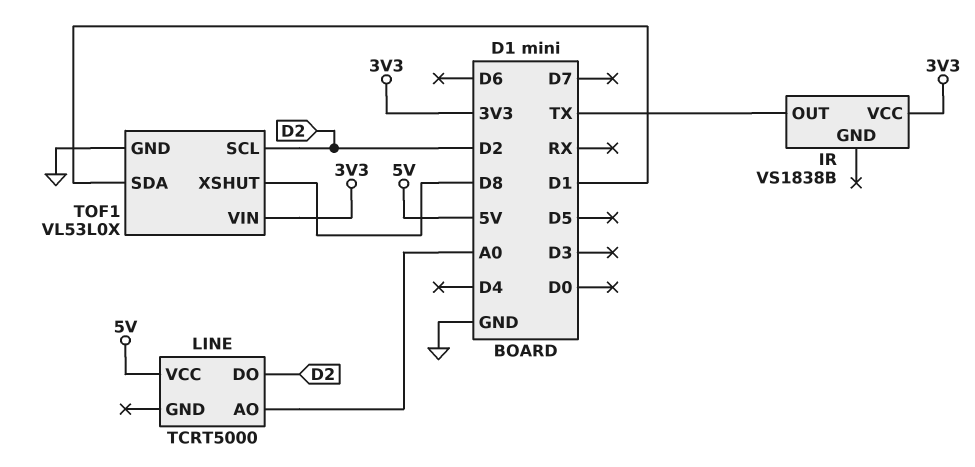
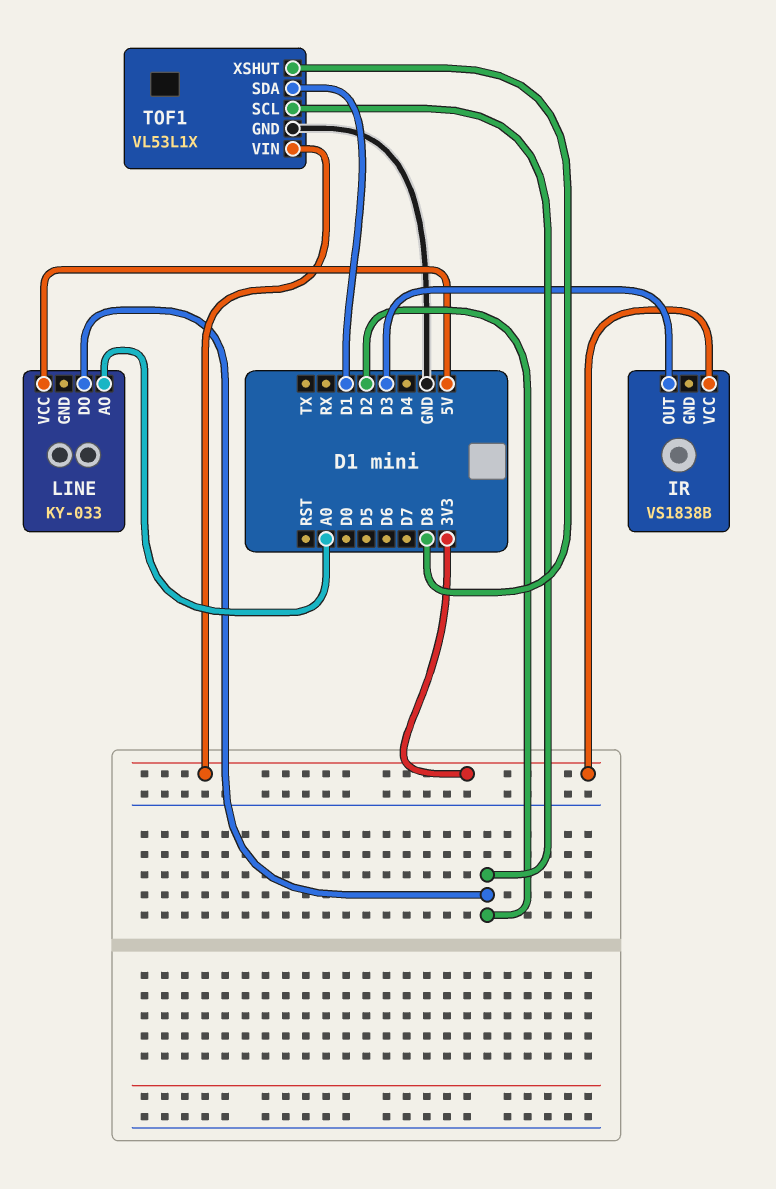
IR pin OUT: TX -> D3
LINE: TCRT5000 -> KY-033
TOF1: VL53L0X -> VL53L1X

